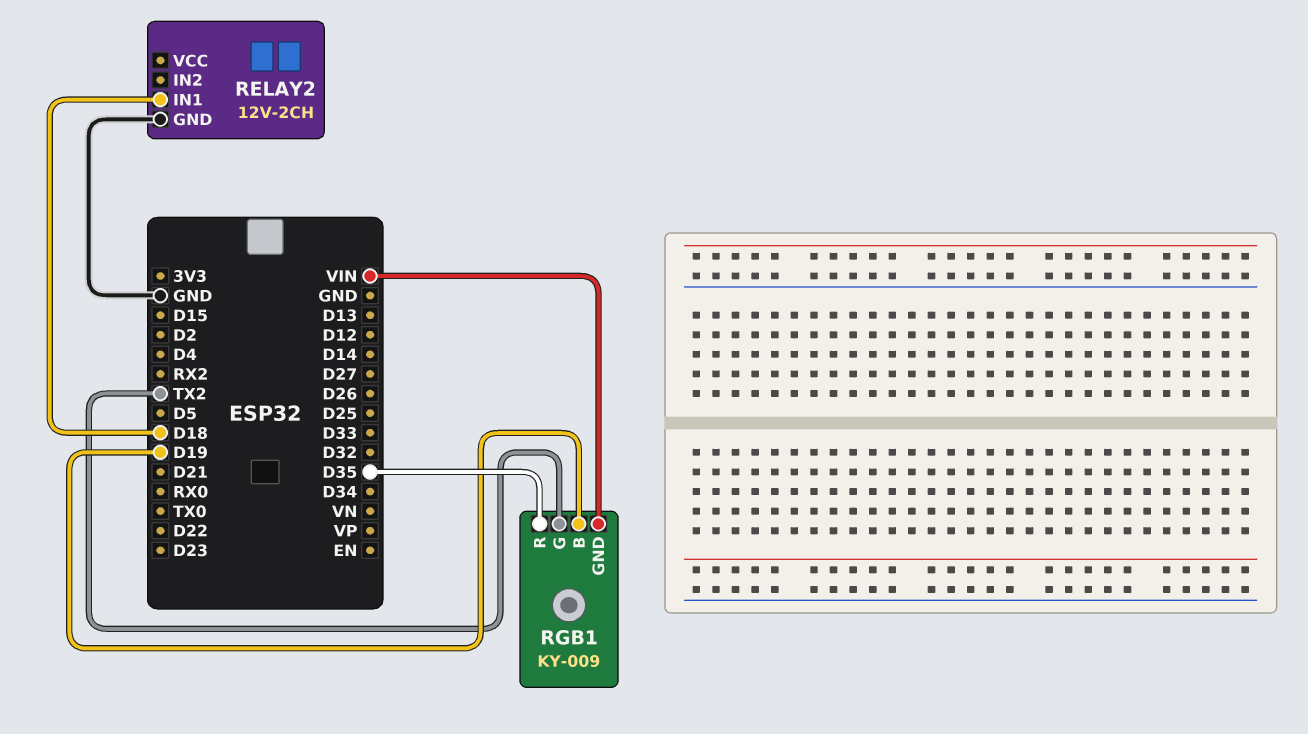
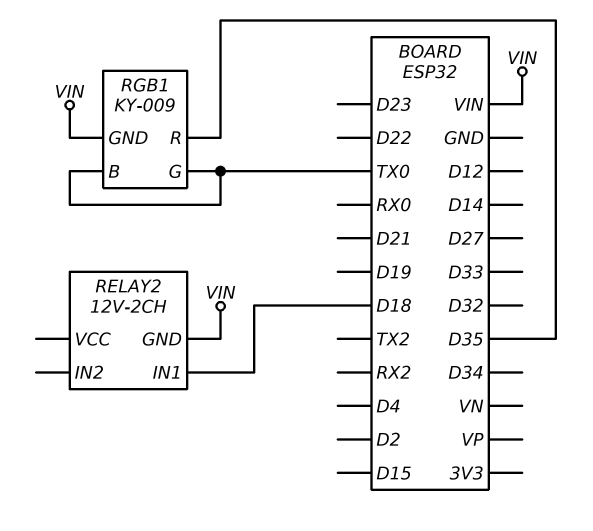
RELAY2 pin GND: GND -> VIN
RGB1 pin B: D19 -> TX0
RGB1 pin G: TX2 -> TX0

